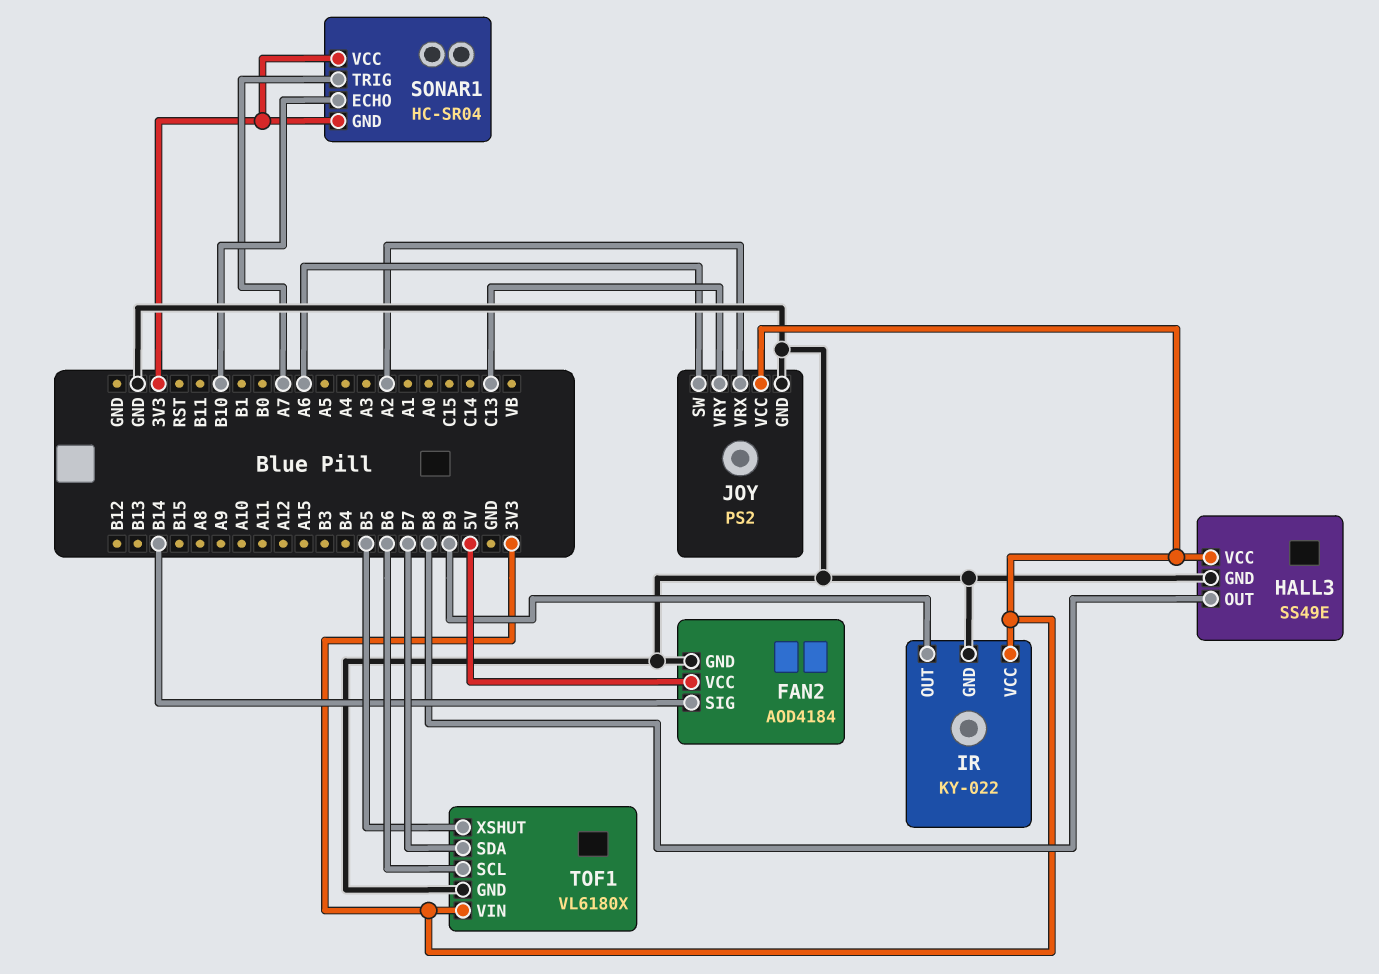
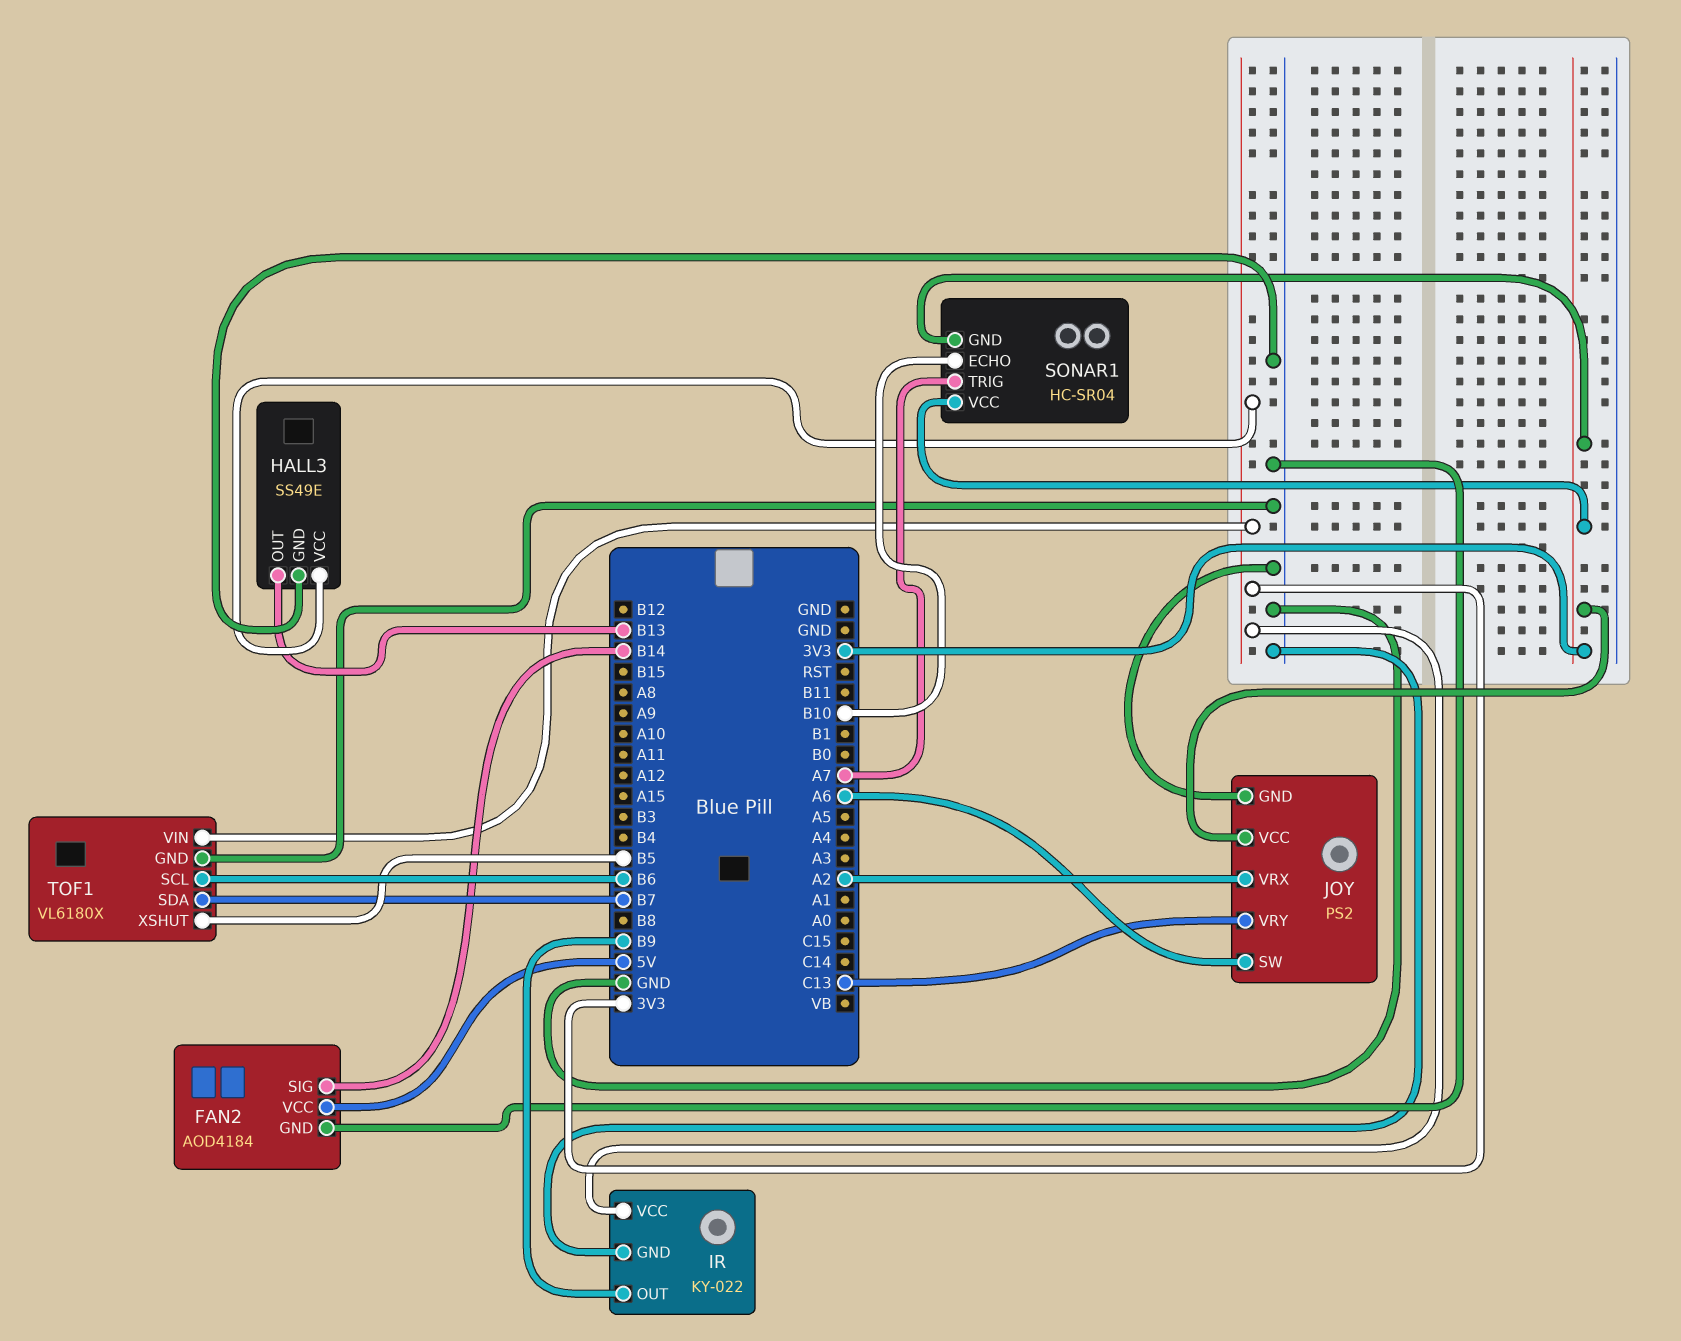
HALL3 pin OUT: B8 -> B13

